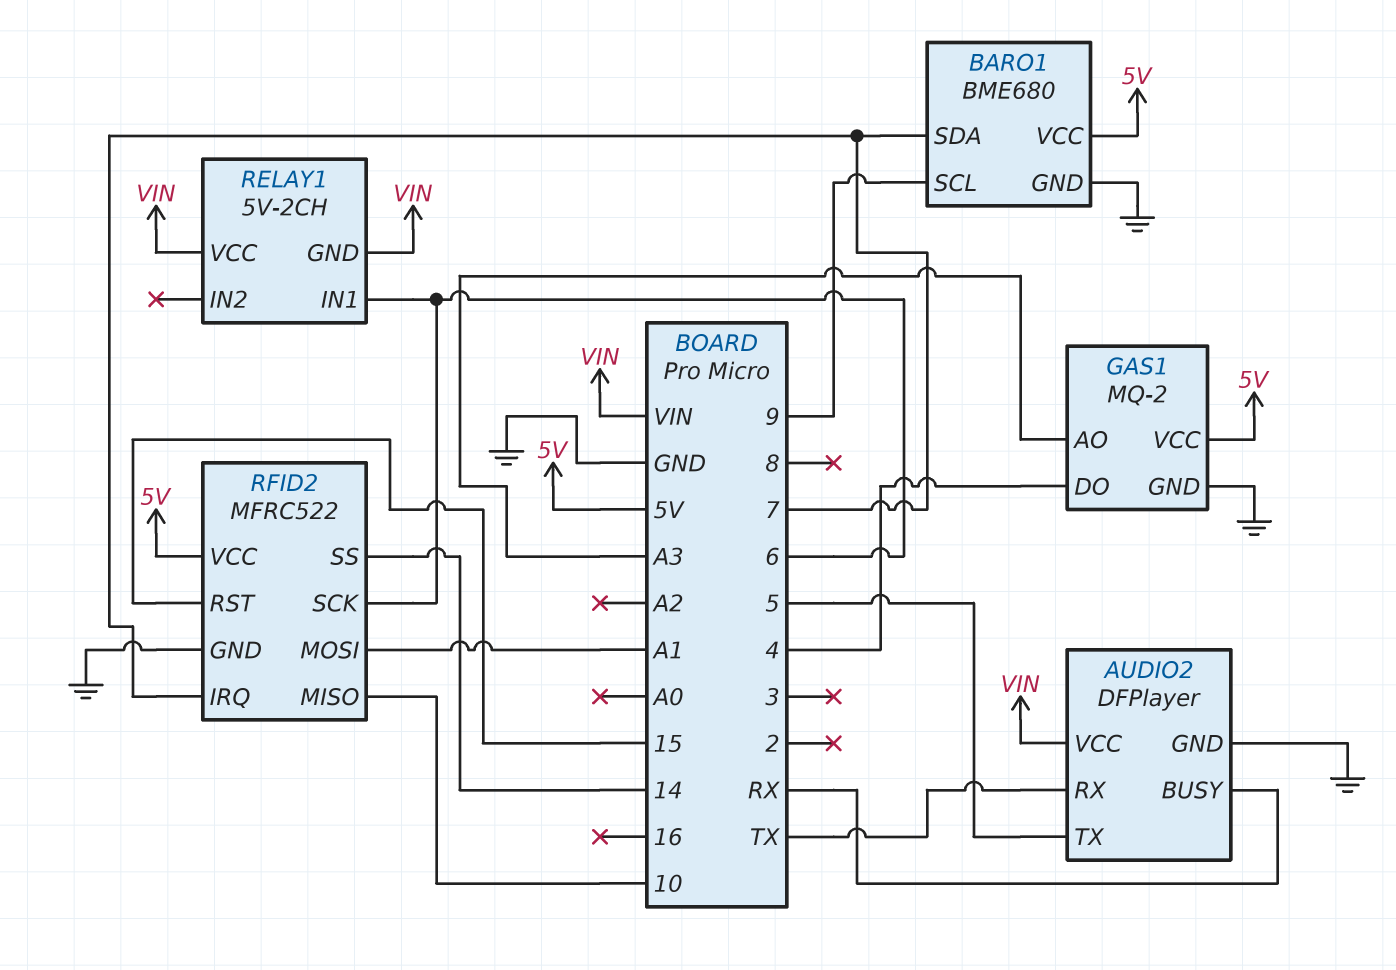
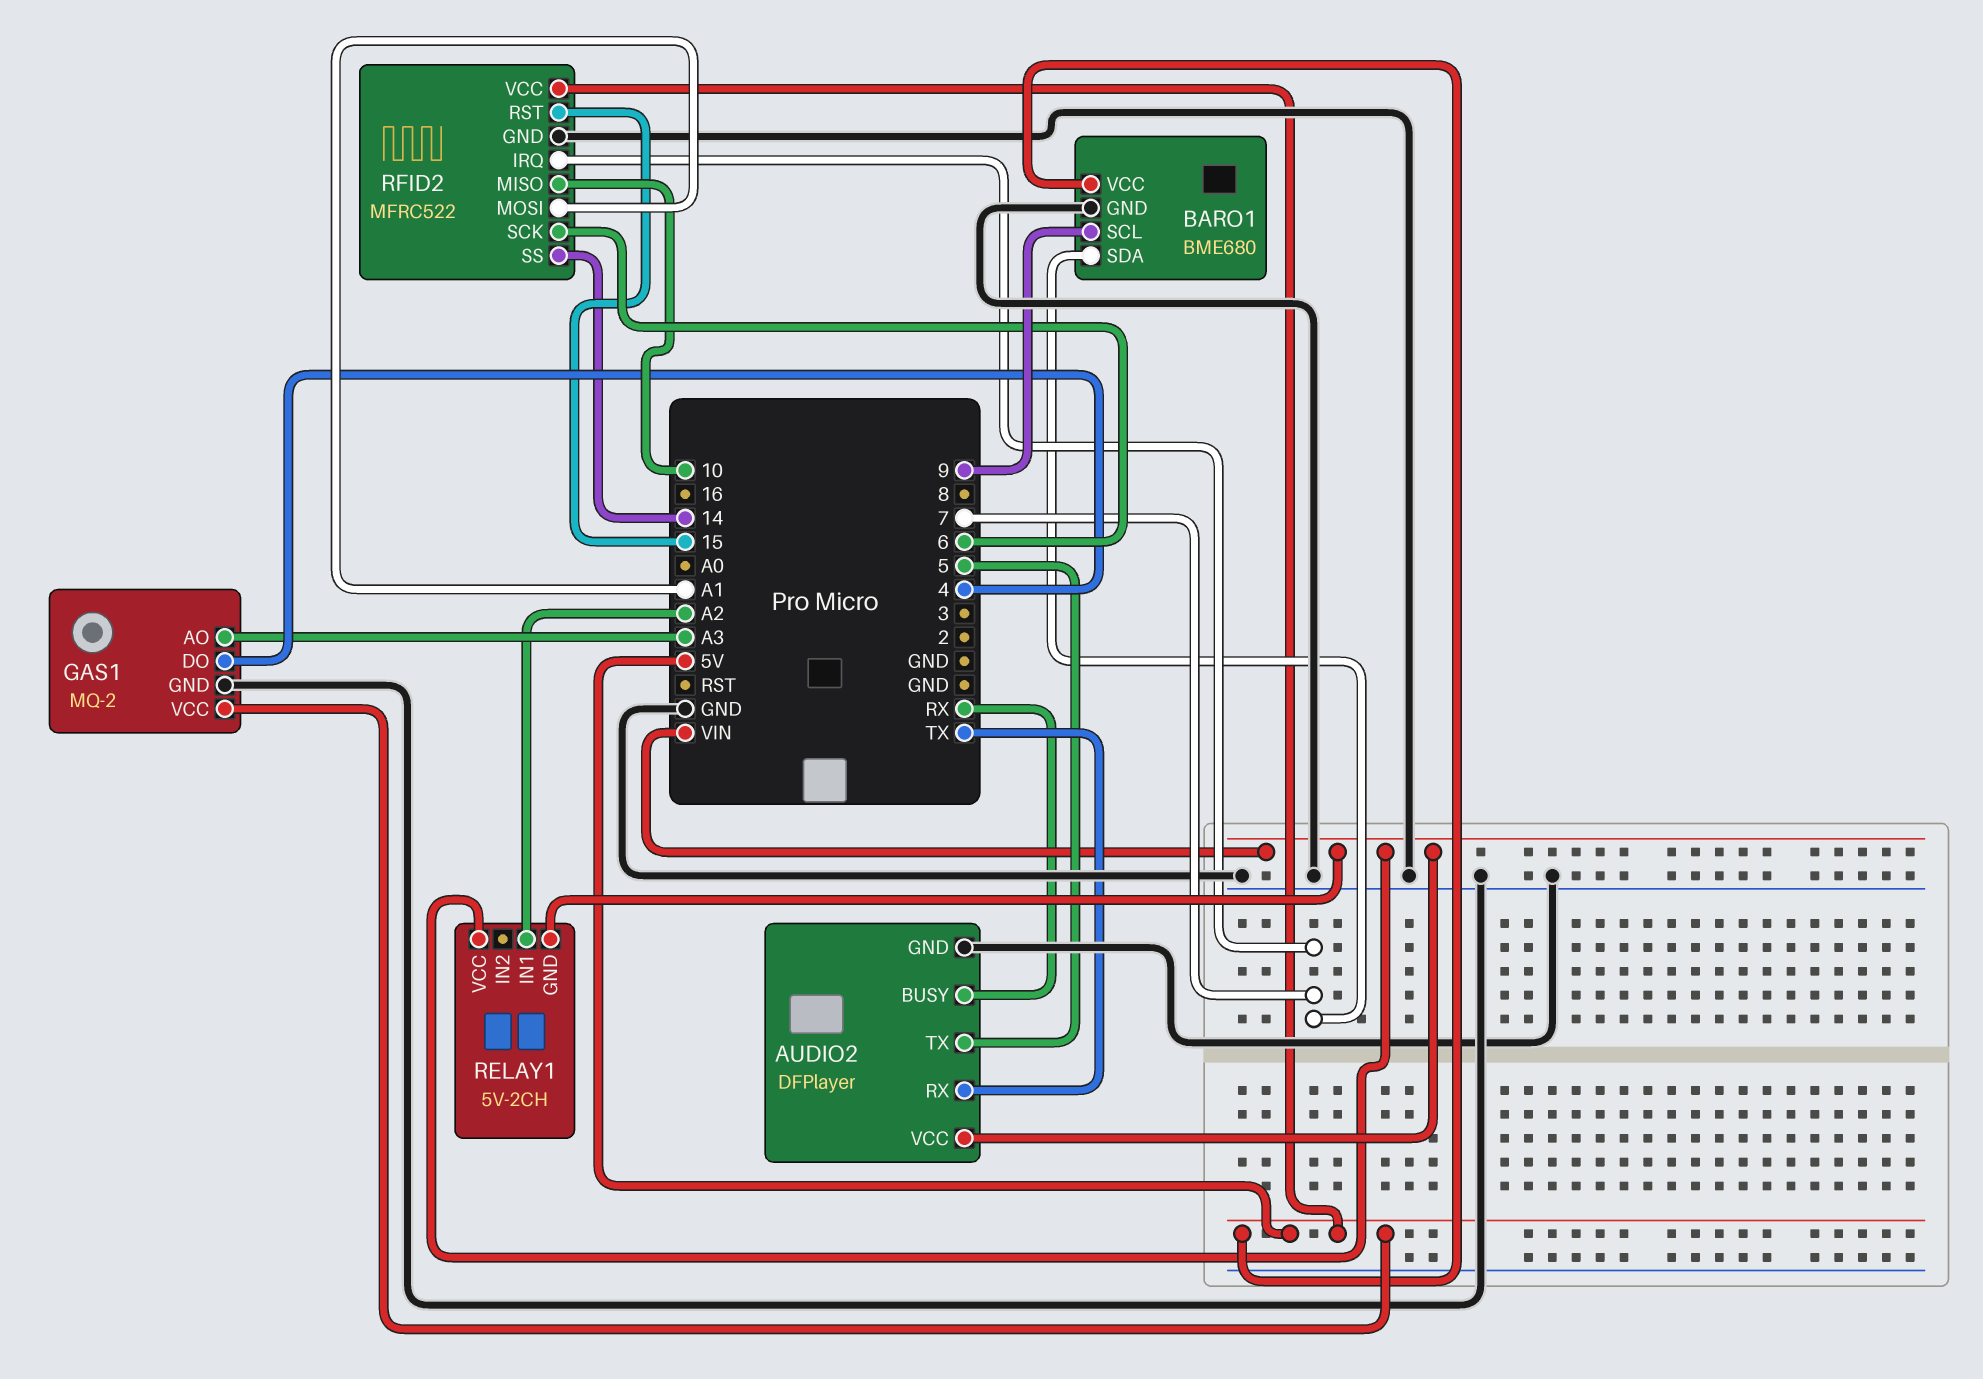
RELAY1 pin IN1: 6 -> A2

